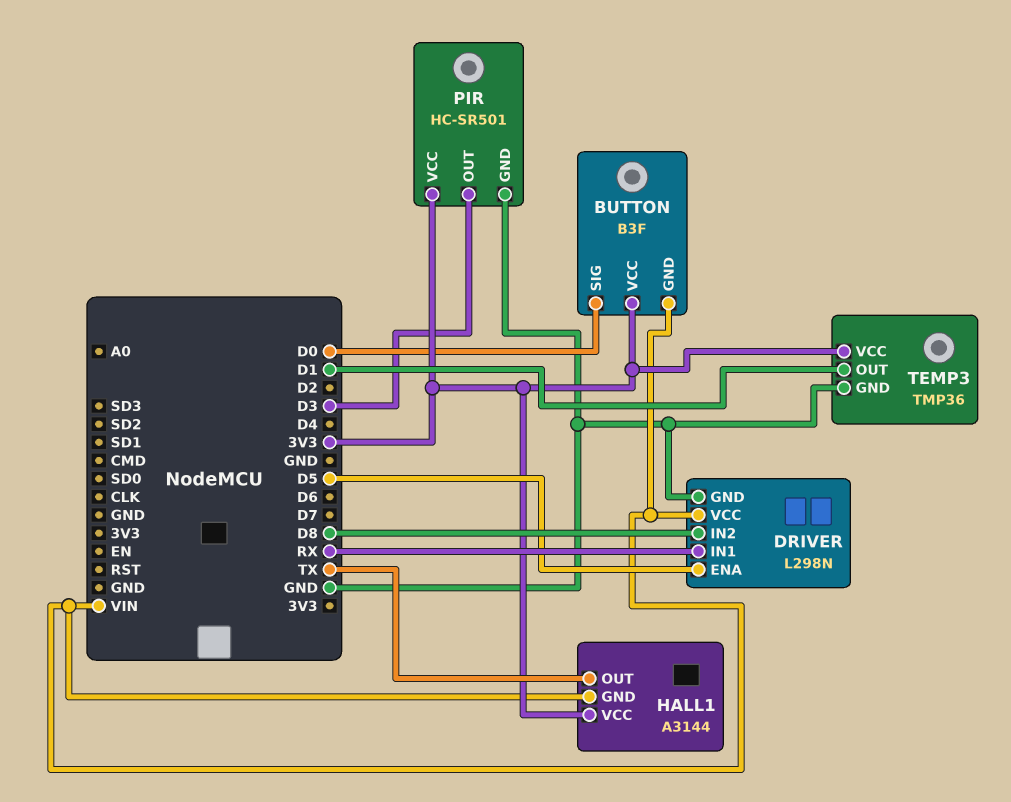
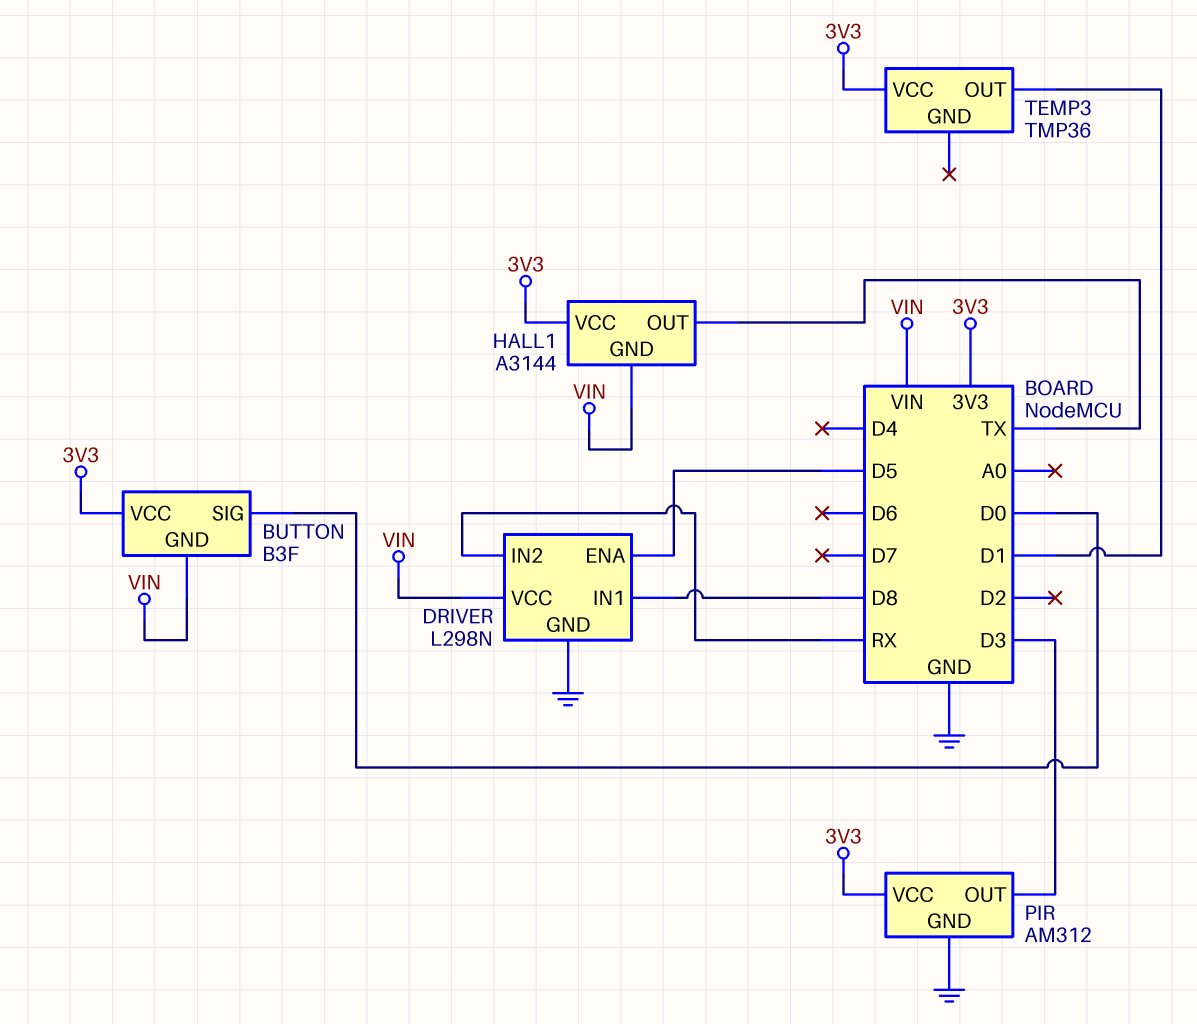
DRIVER pin IN1: RX -> D8
DRIVER pin IN2: D8 -> RX
PIR: HC-SR501 -> AM312
TEMP3 pin GND: GND -> none

